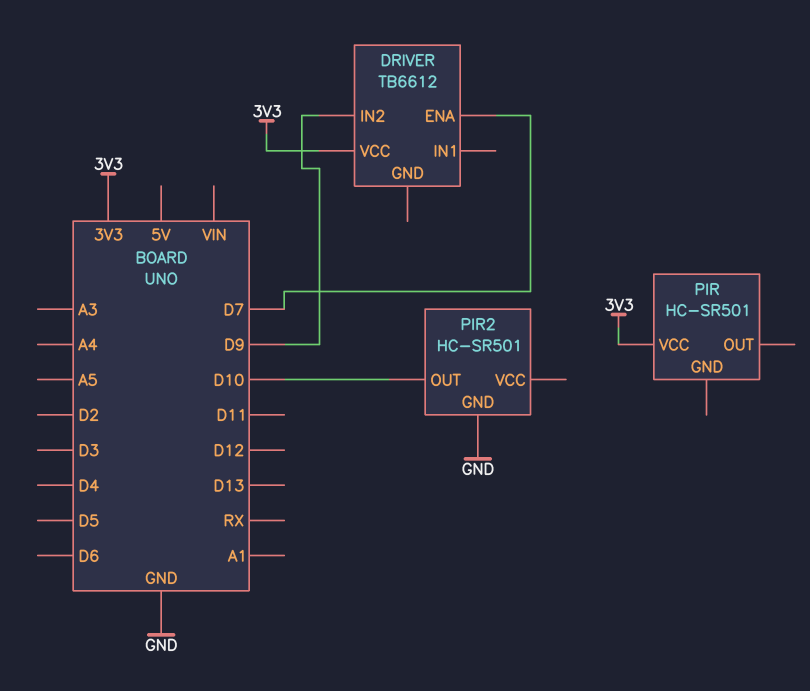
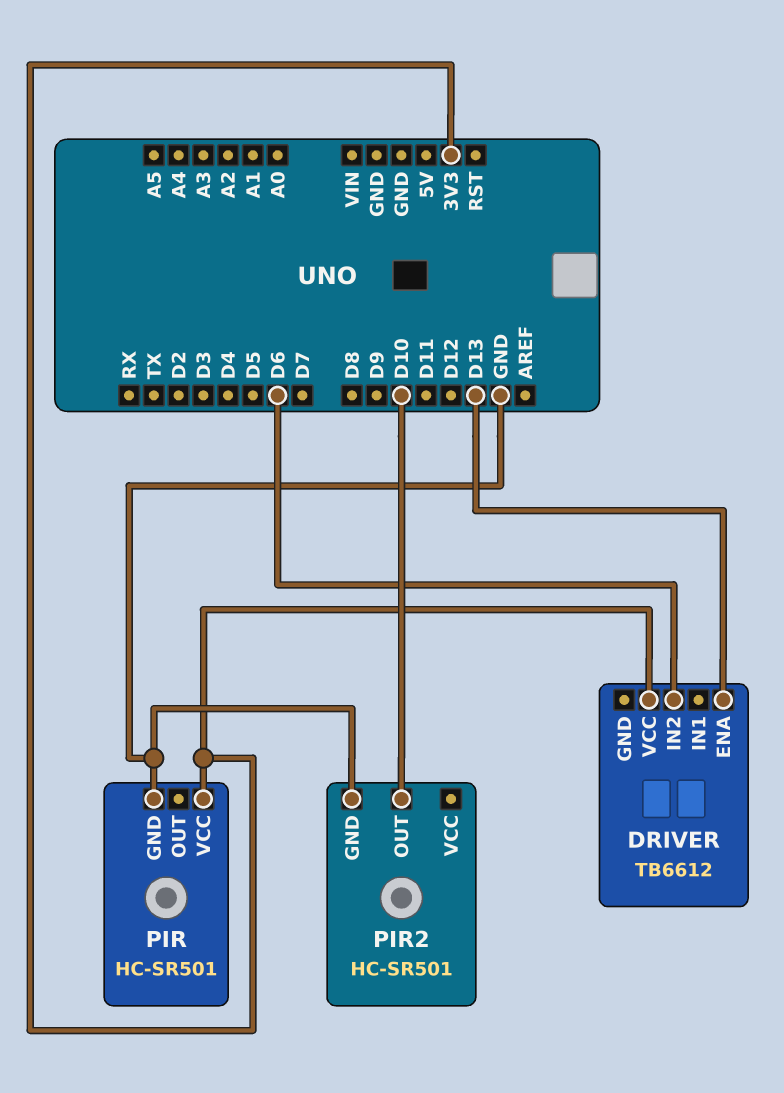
DRIVER pin ENA: D7 -> D13
DRIVER pin IN2: D9 -> D6
PIR pin GND: none -> GND

